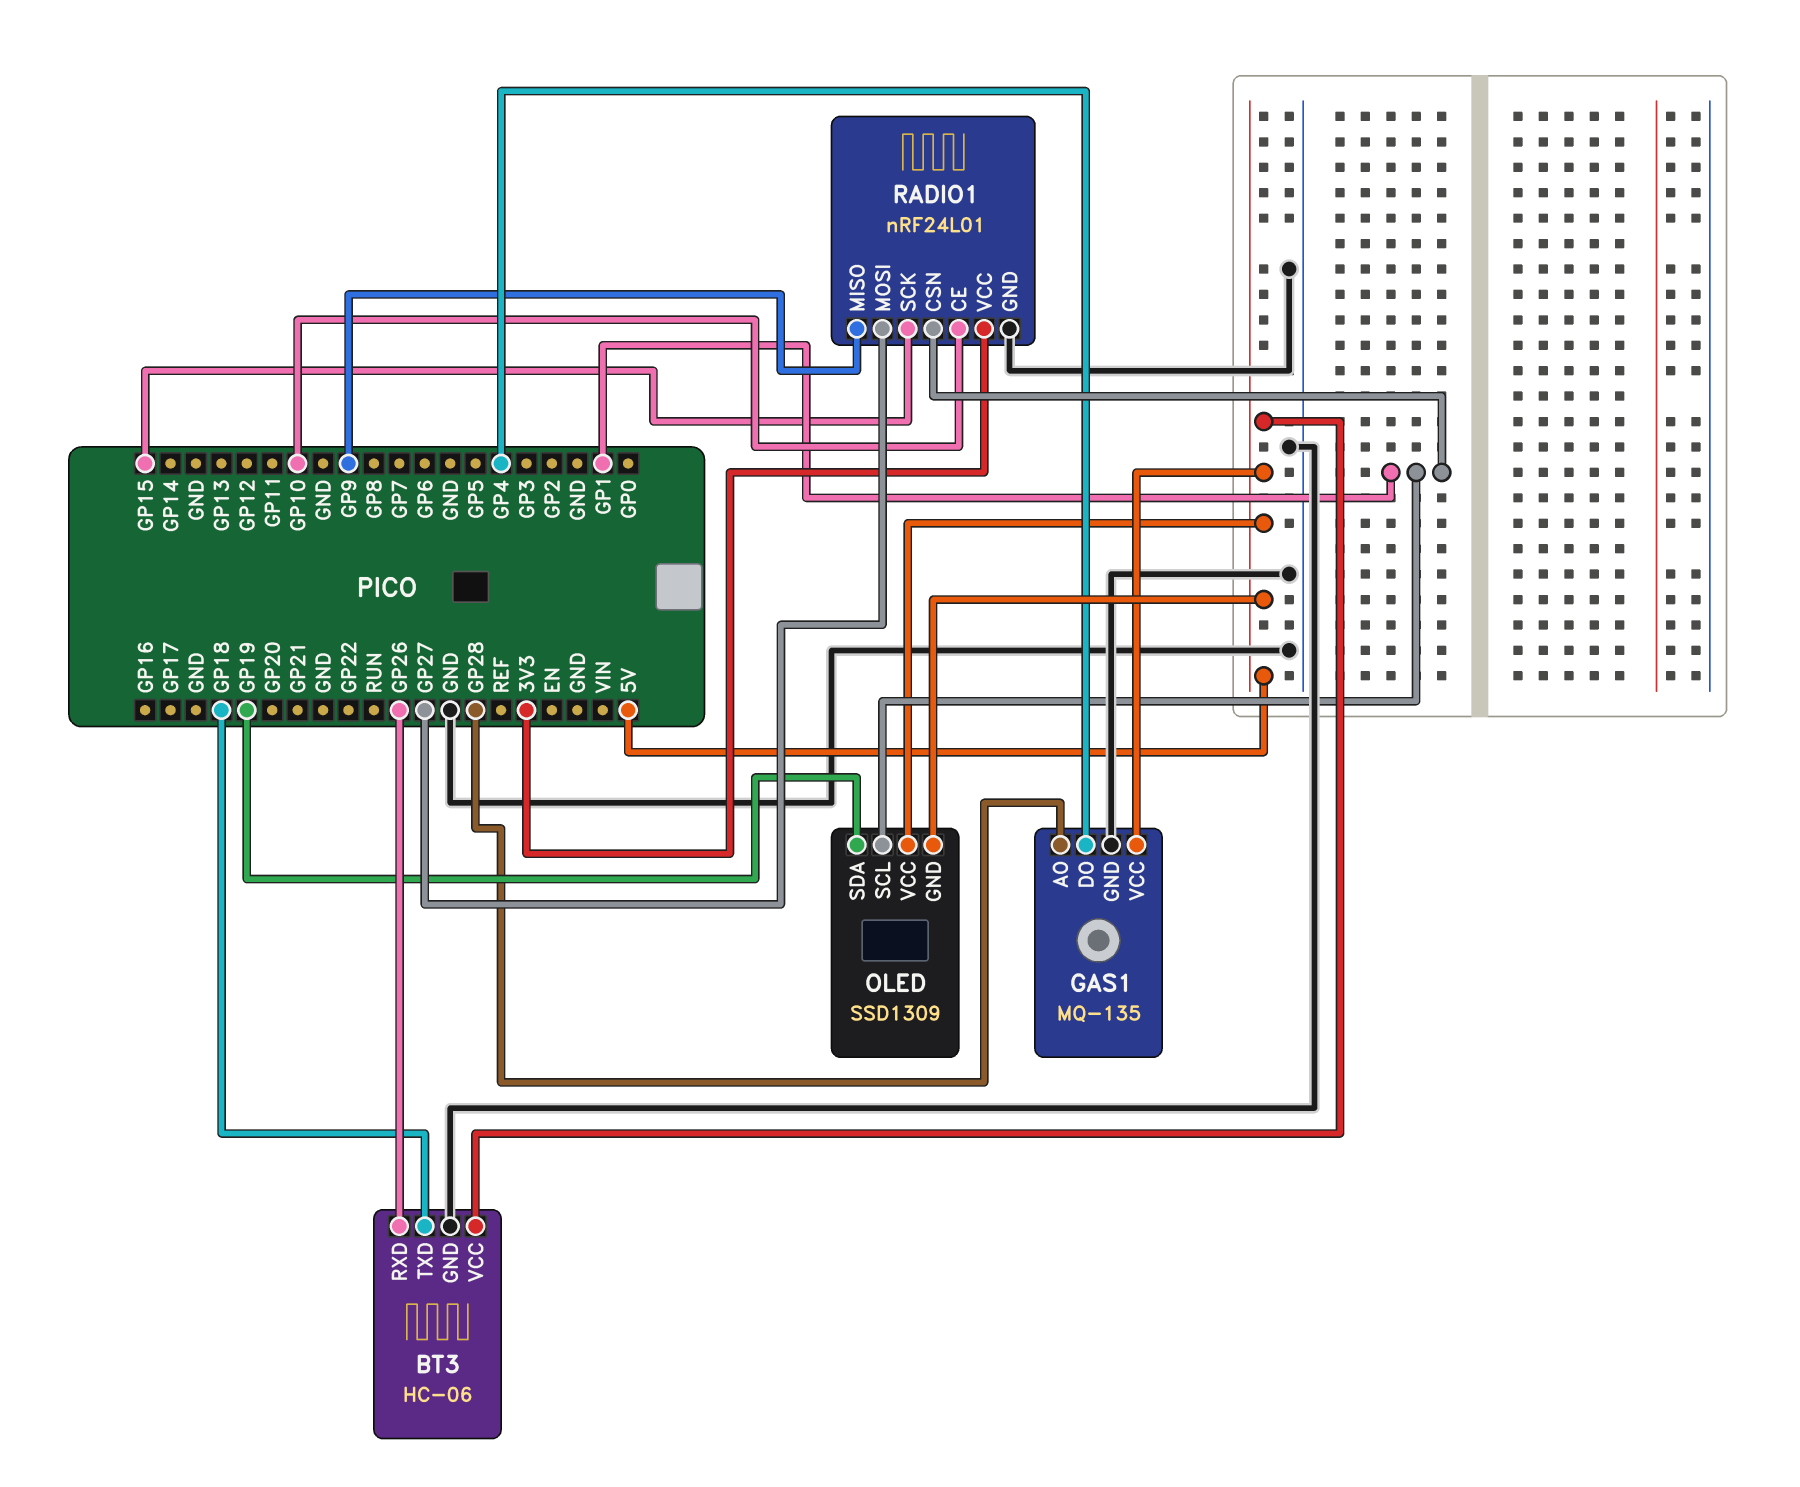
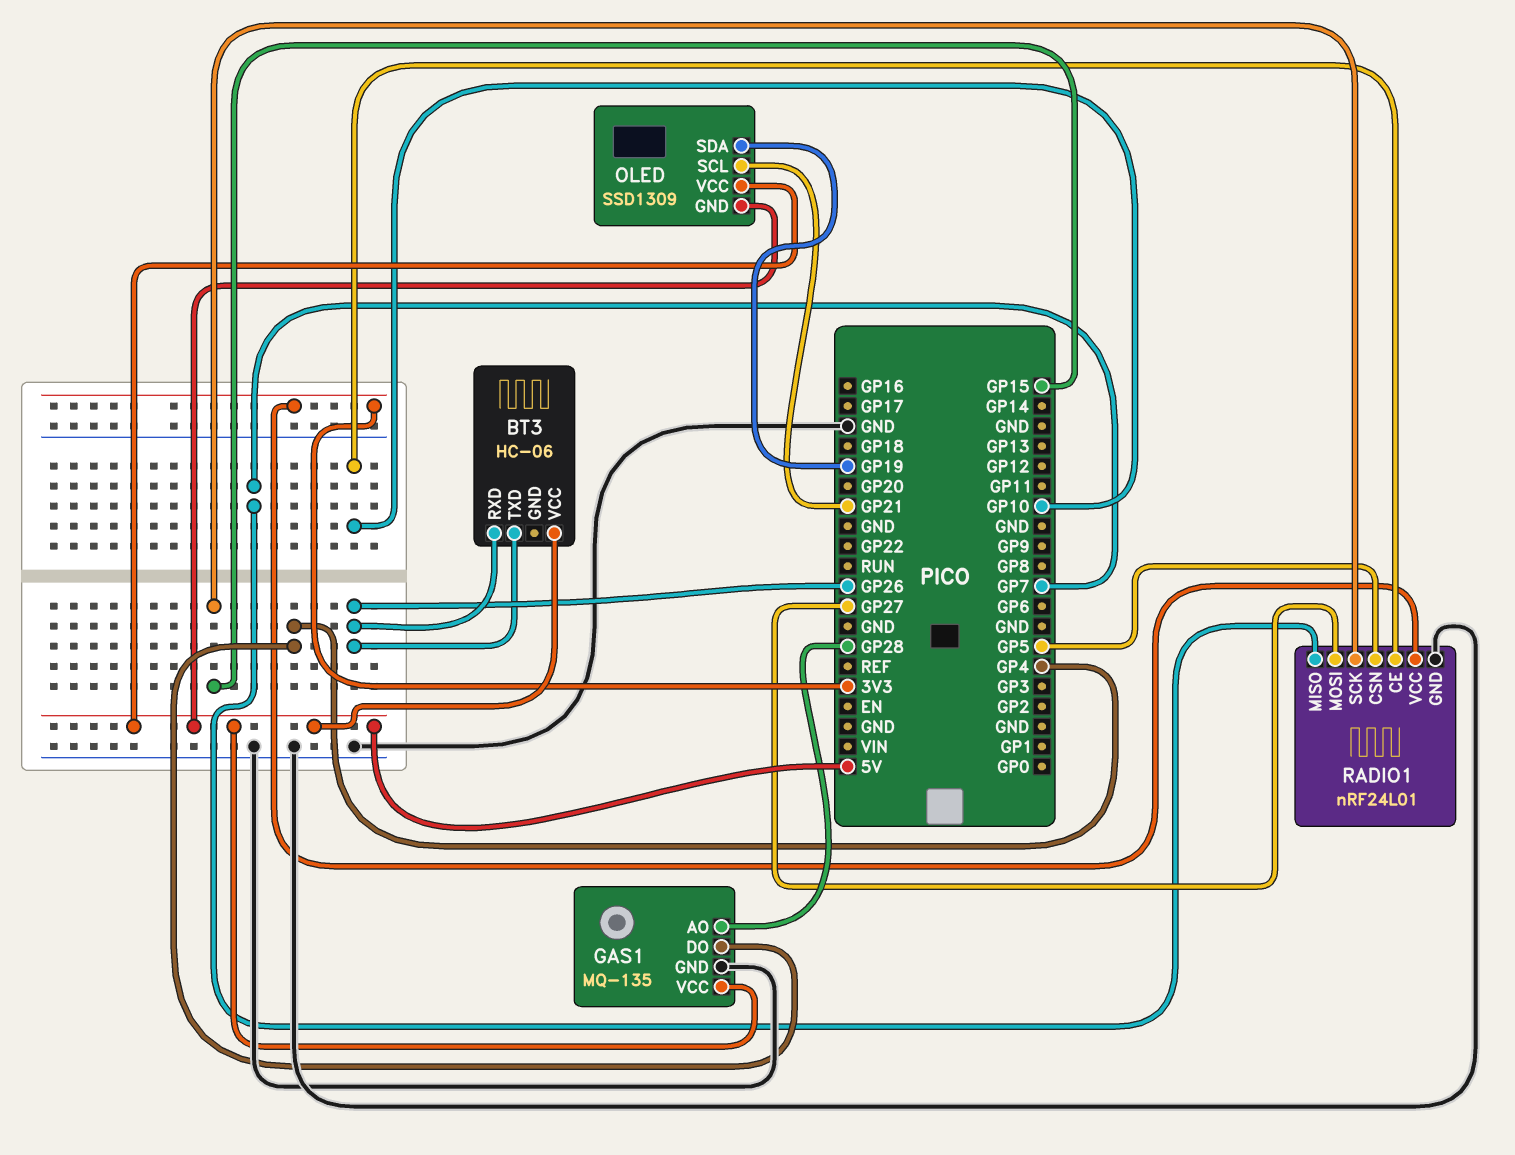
BT3 pin GND: GND -> none
BT3 pin TXD: GP18 -> GP26
OLED pin SCL: GP1 -> GP21
RADIO1 pin CSN: GP1 -> GP5
RADIO1 pin MISO: GP9 -> GP7

